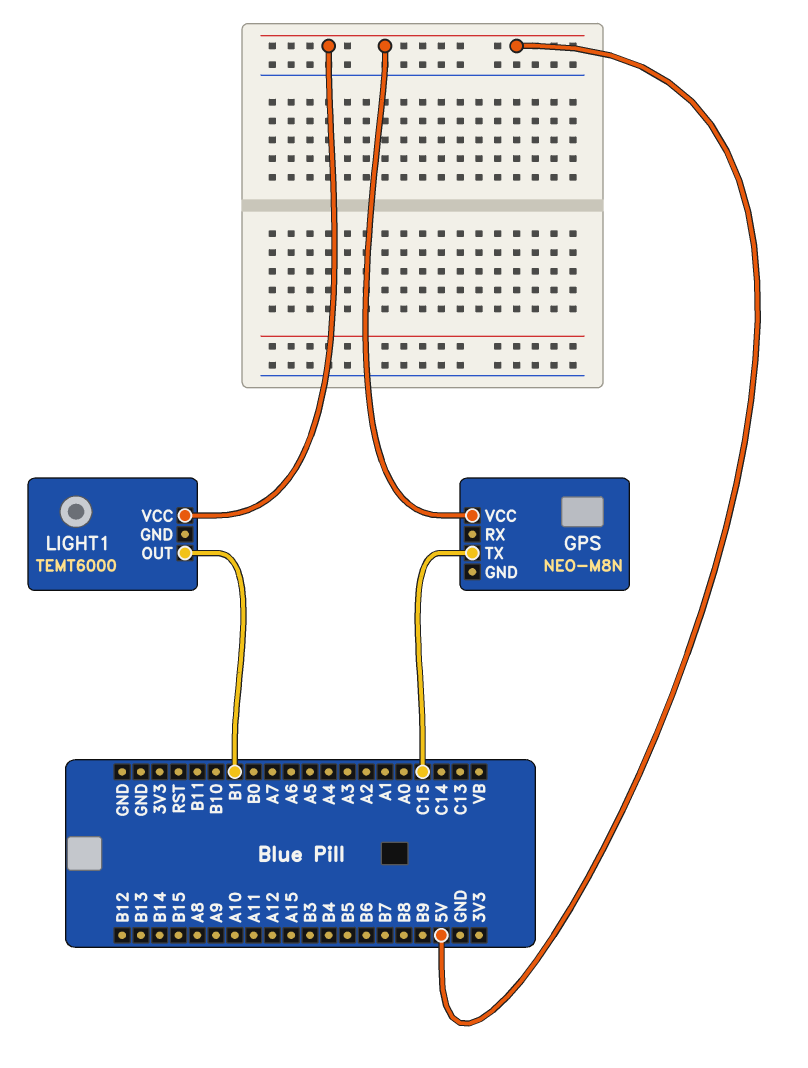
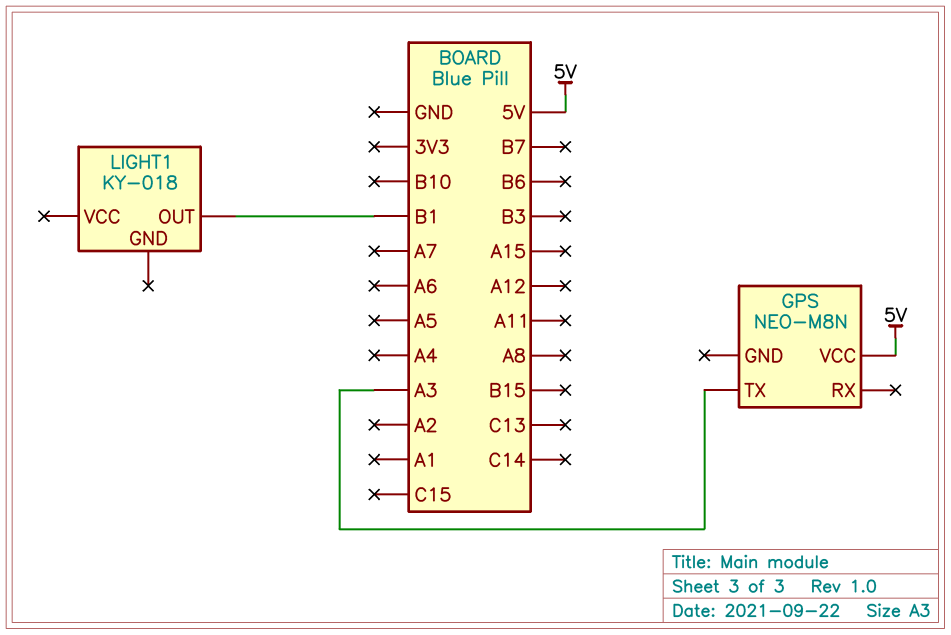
GPS pin TX: C15 -> A3
LIGHT1: TEMT6000 -> KY-018
LIGHT1 pin VCC: 5V -> none

